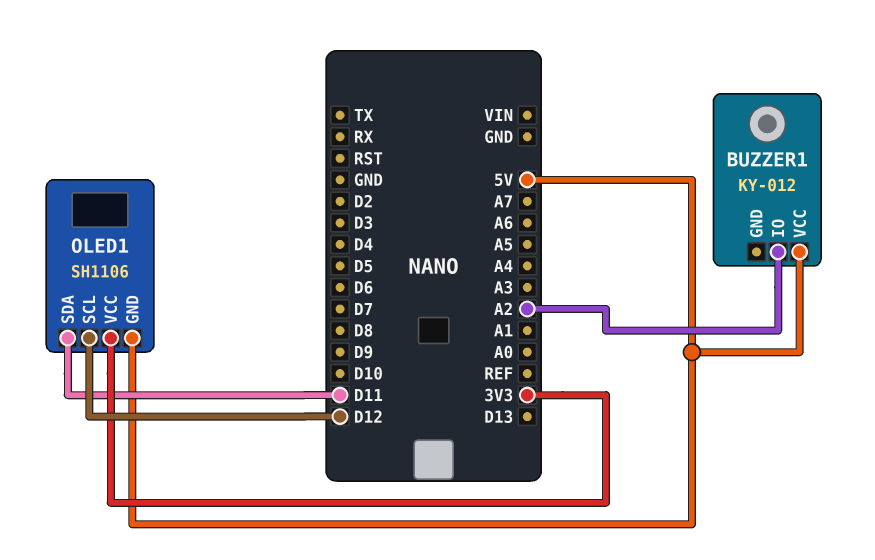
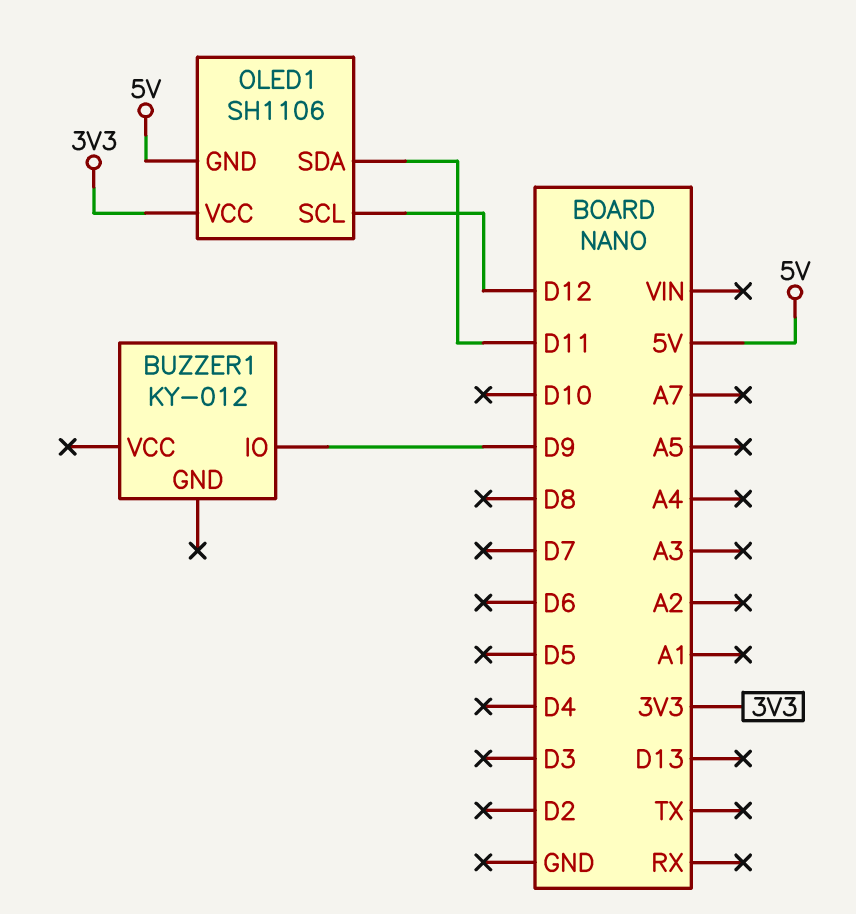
BUZZER1 pin IO: A2 -> D9
BUZZER1 pin VCC: 5V -> none

